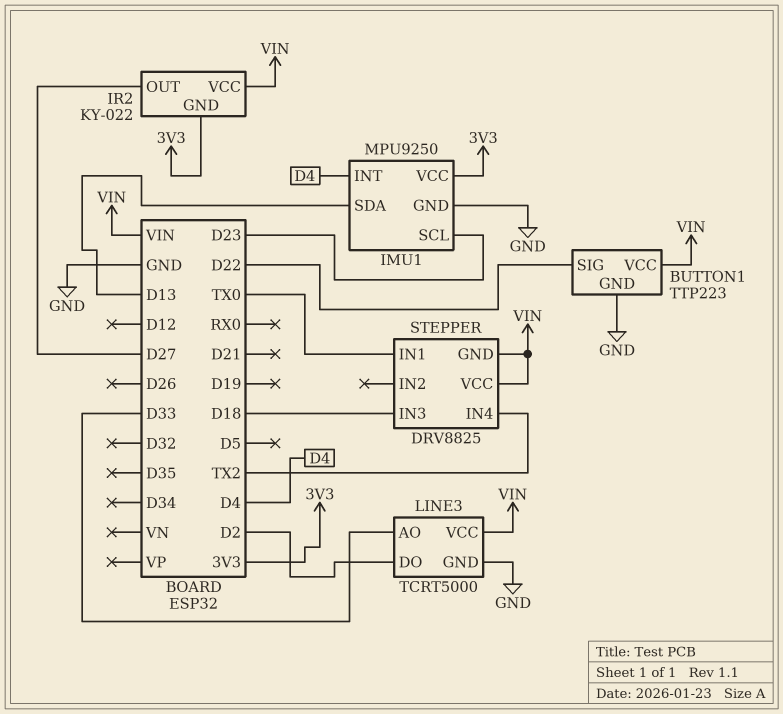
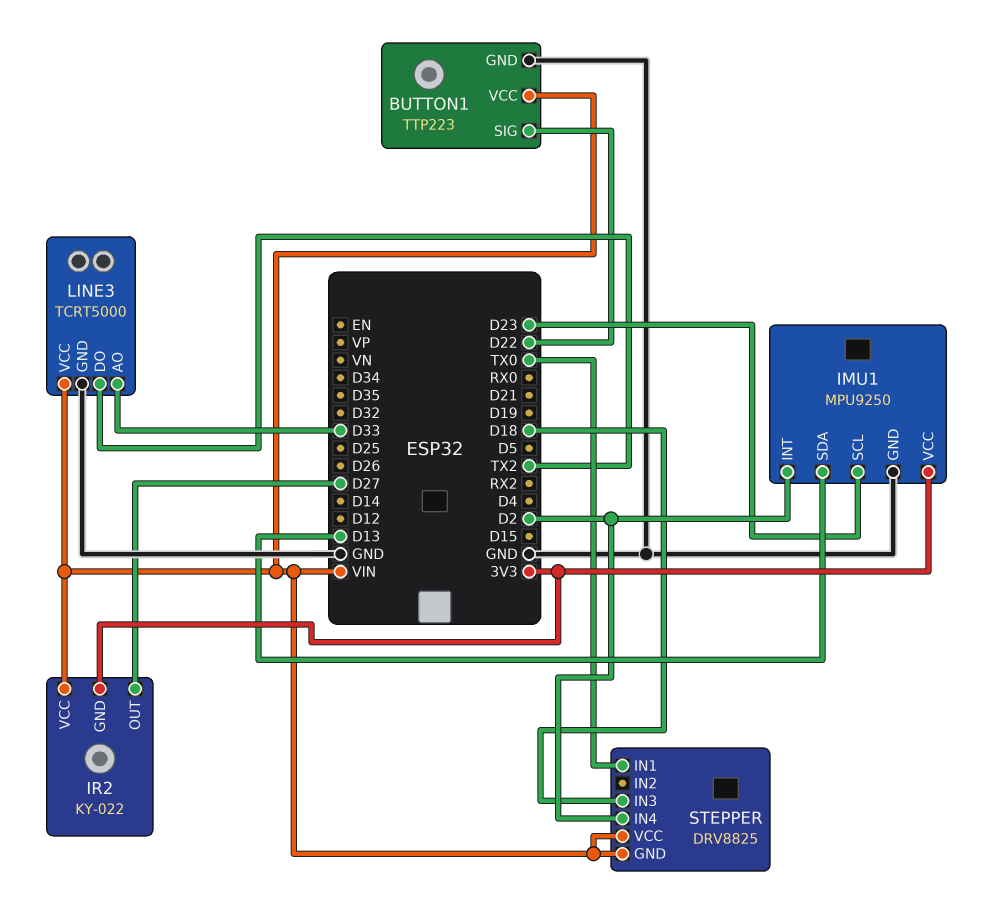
IMU1 pin INT: D4 -> D2
LINE3 pin DO: D2 -> TX2
STEPPER pin IN4: TX2 -> D2

